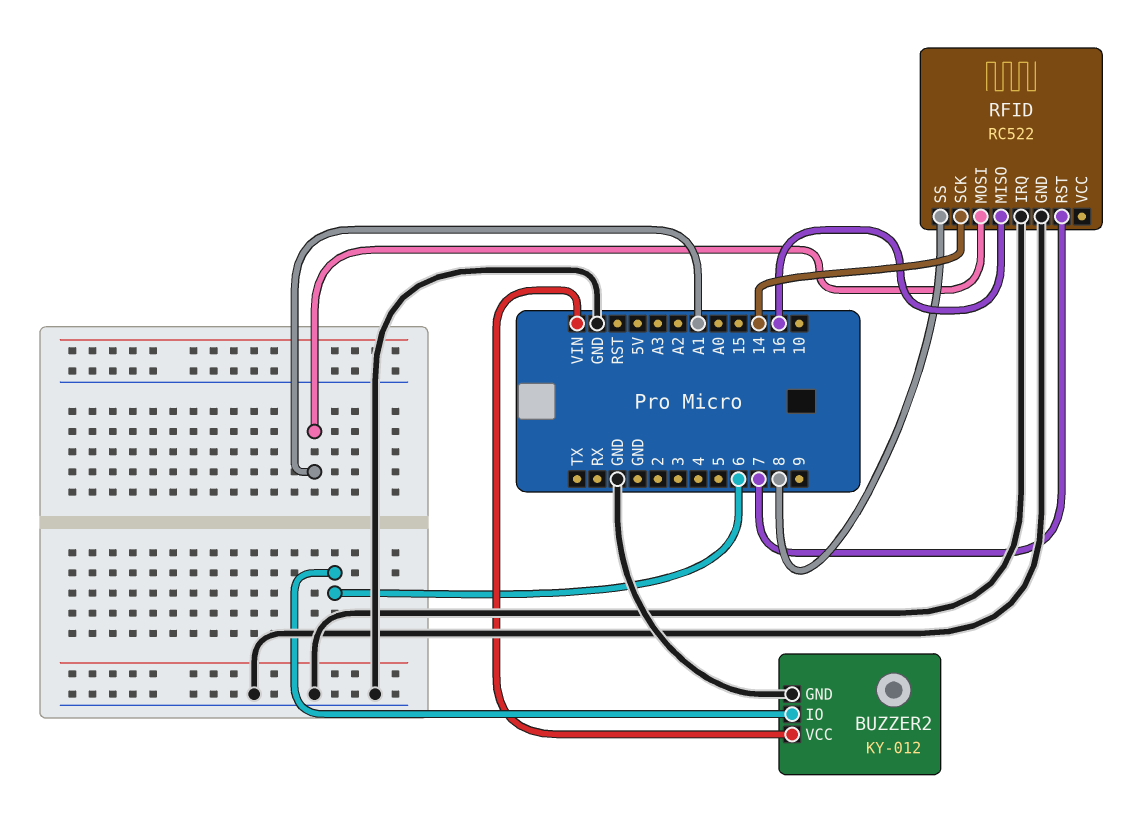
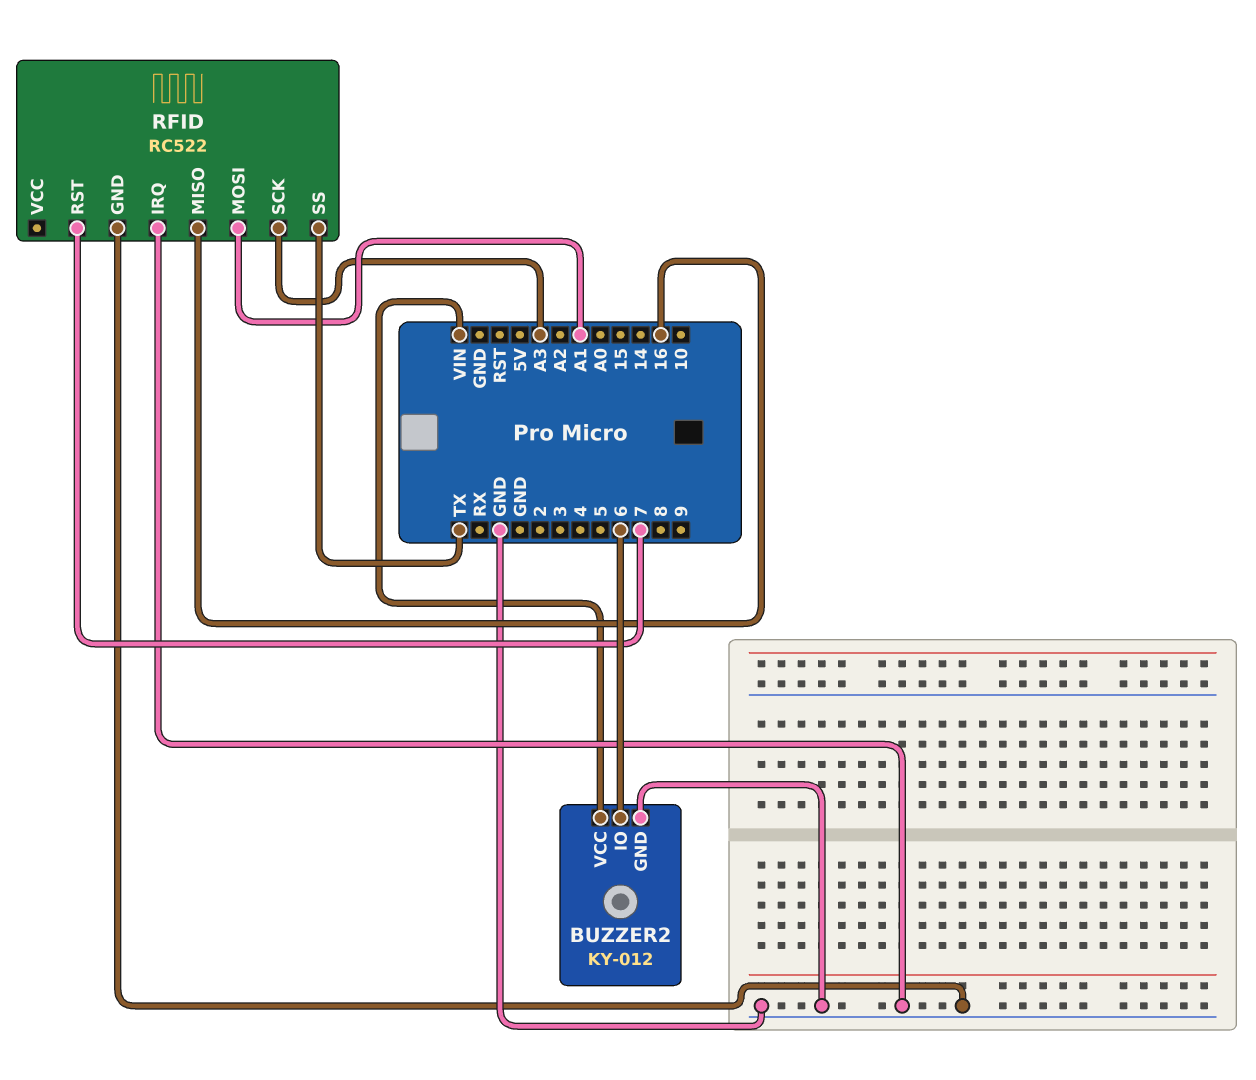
RFID pin SCK: 14 -> A3
RFID pin SS: 8 -> TX

